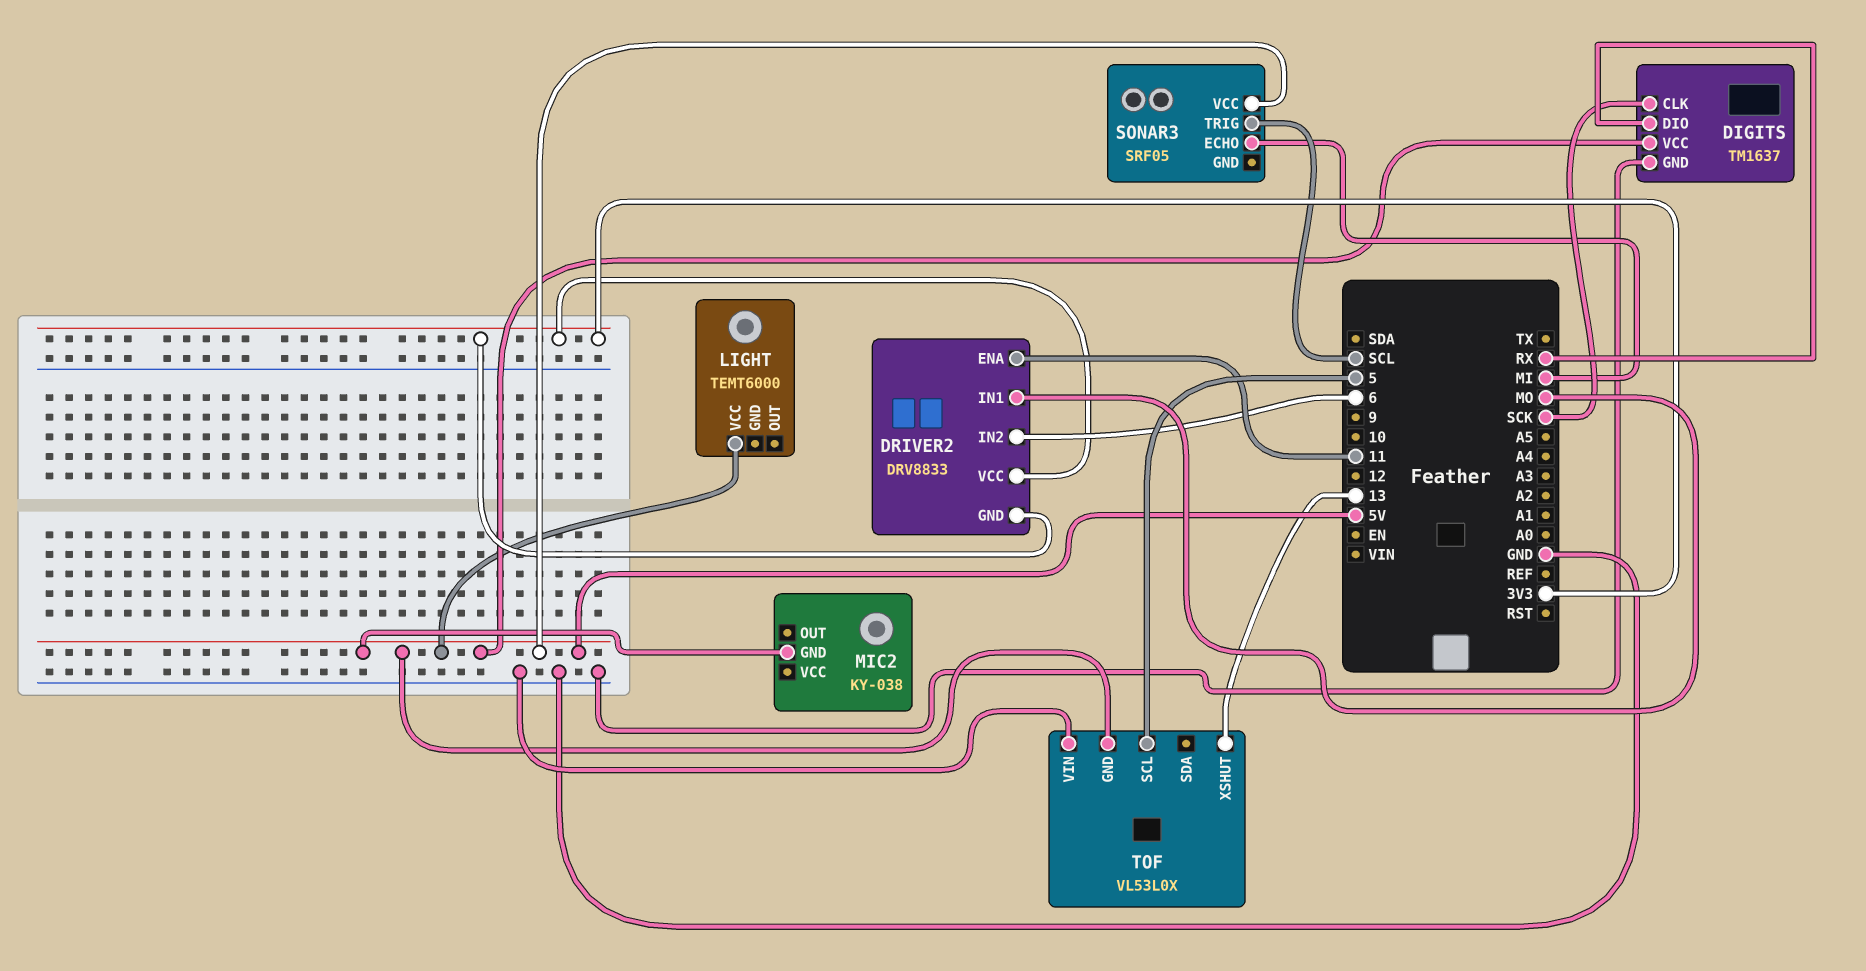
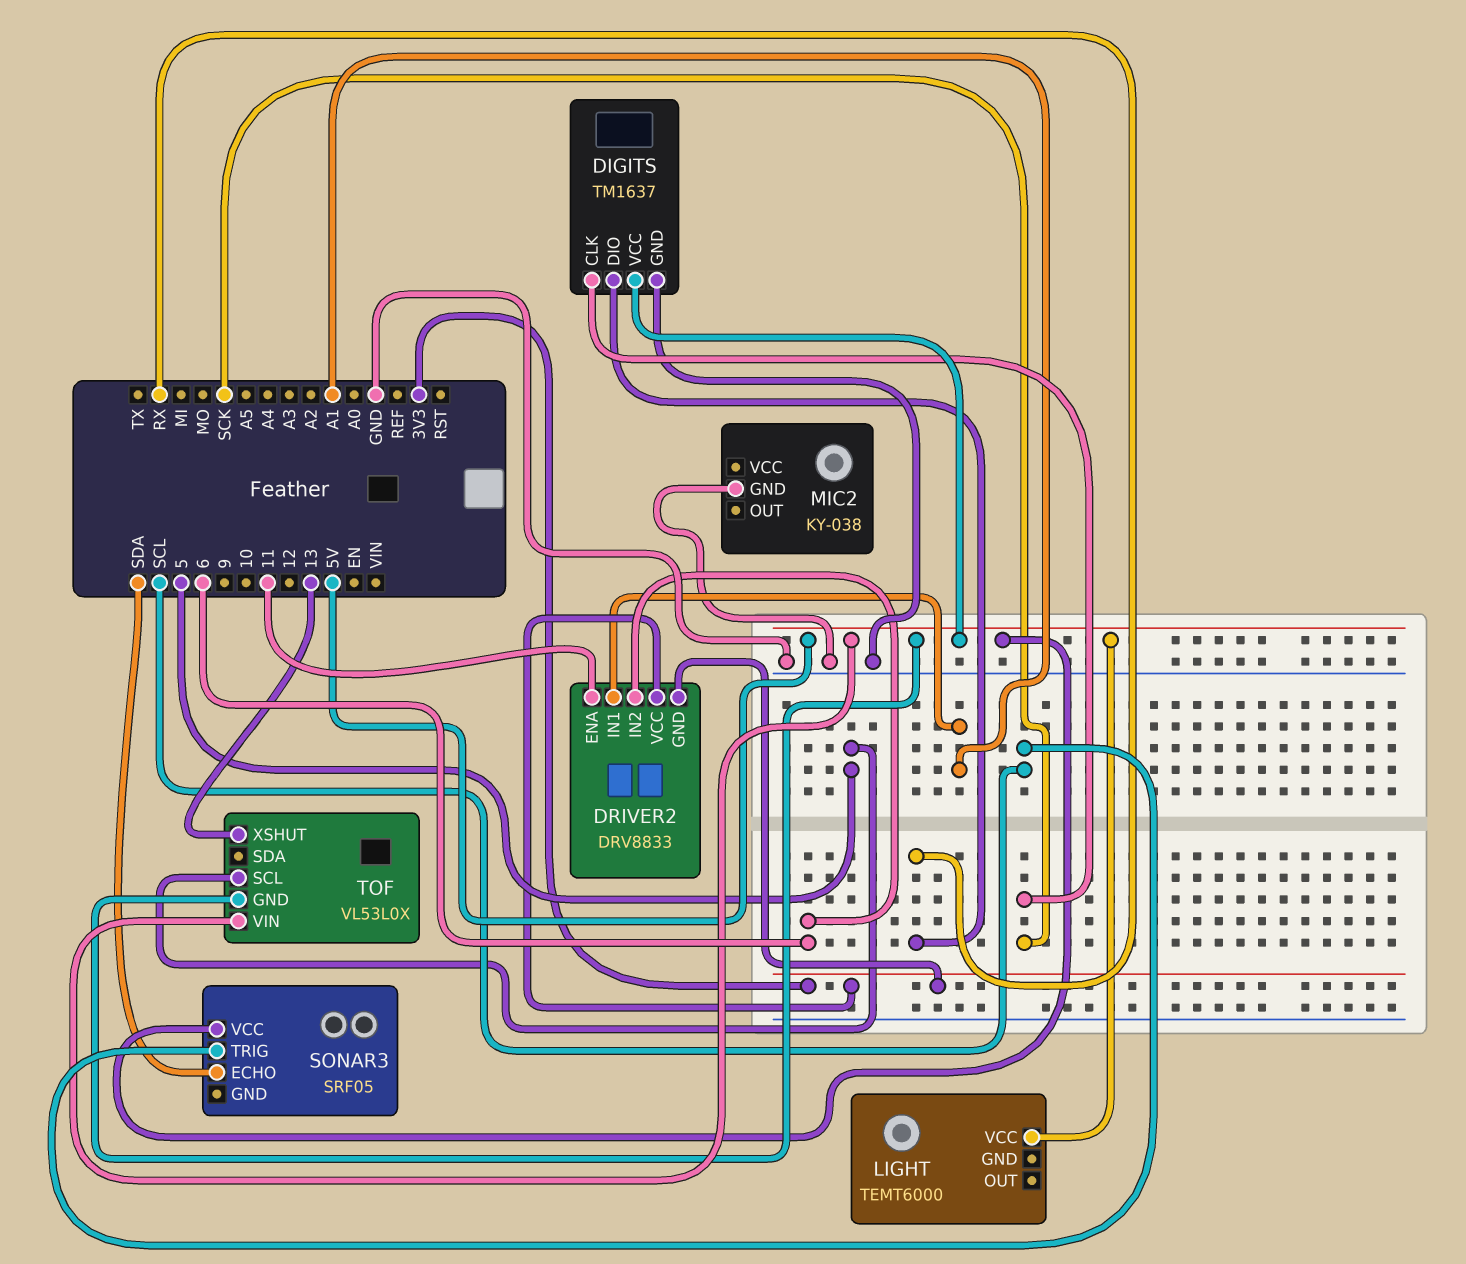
DRIVER2 pin IN1: MO -> A1
MIC2 pin GND: 5V -> GND
SONAR3 pin ECHO: MI -> SDA
TOF pin VIN: GND -> 5V

